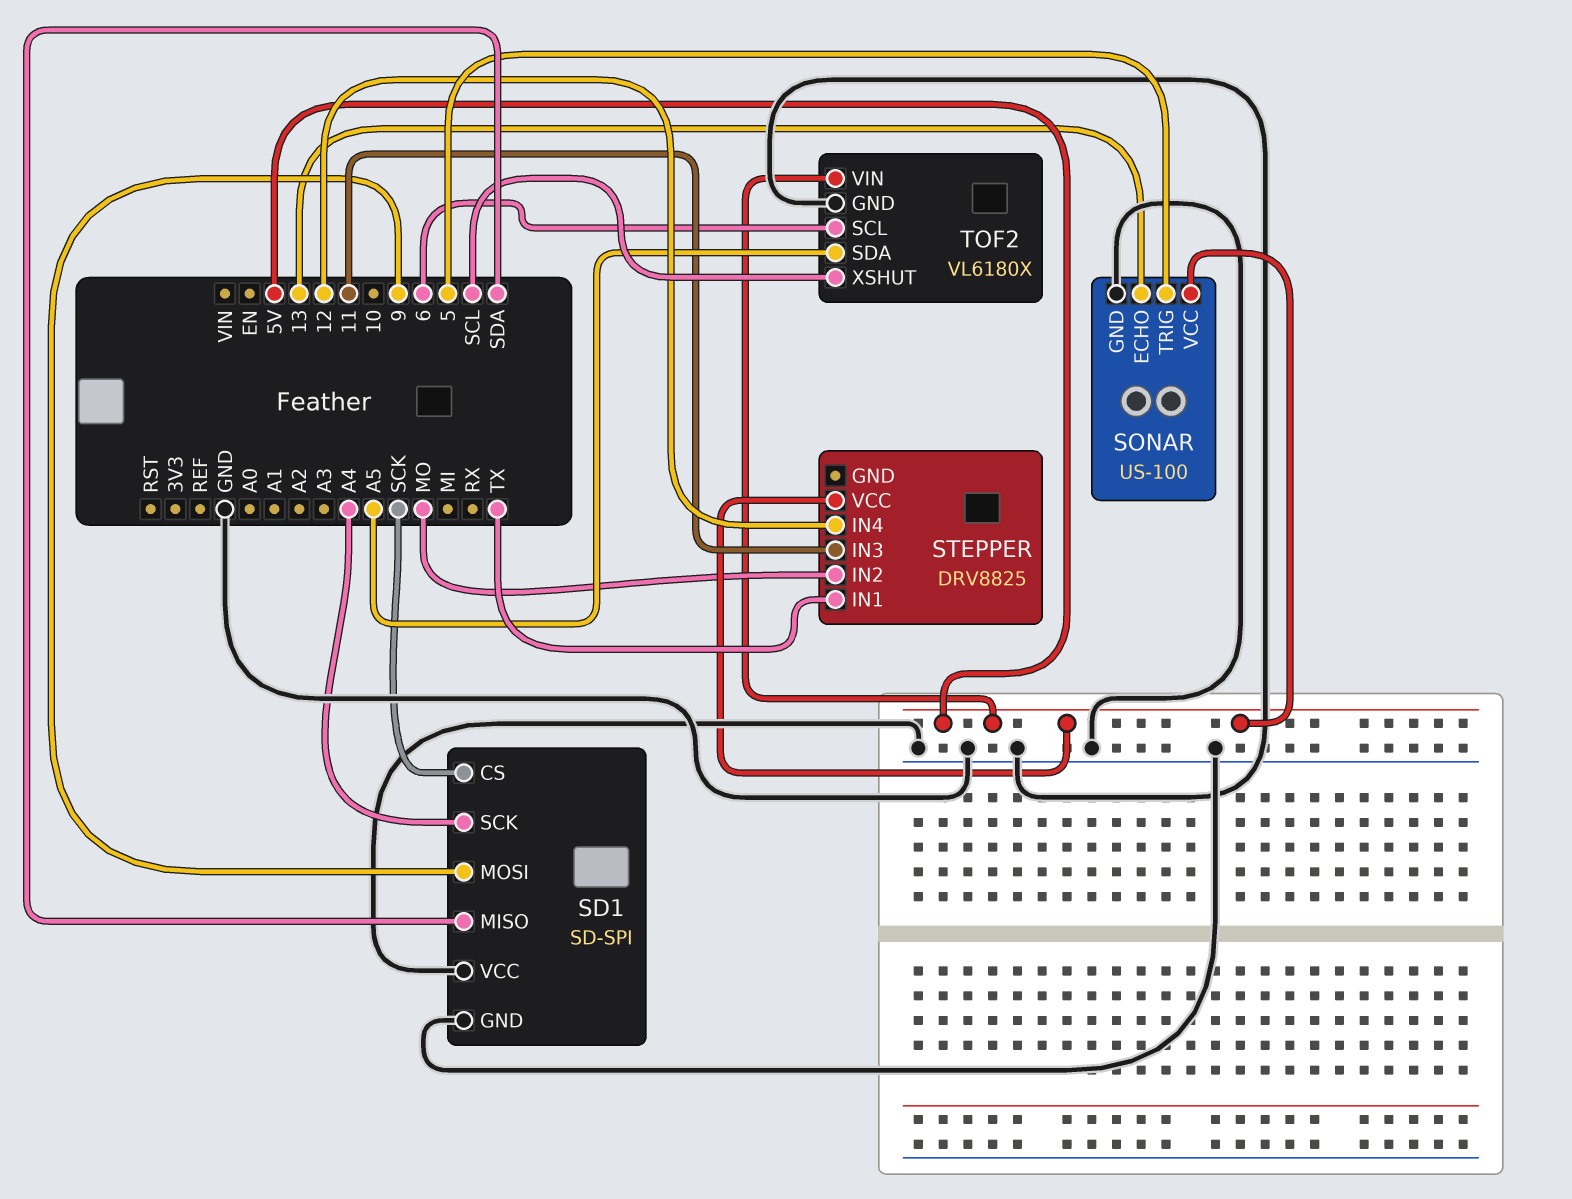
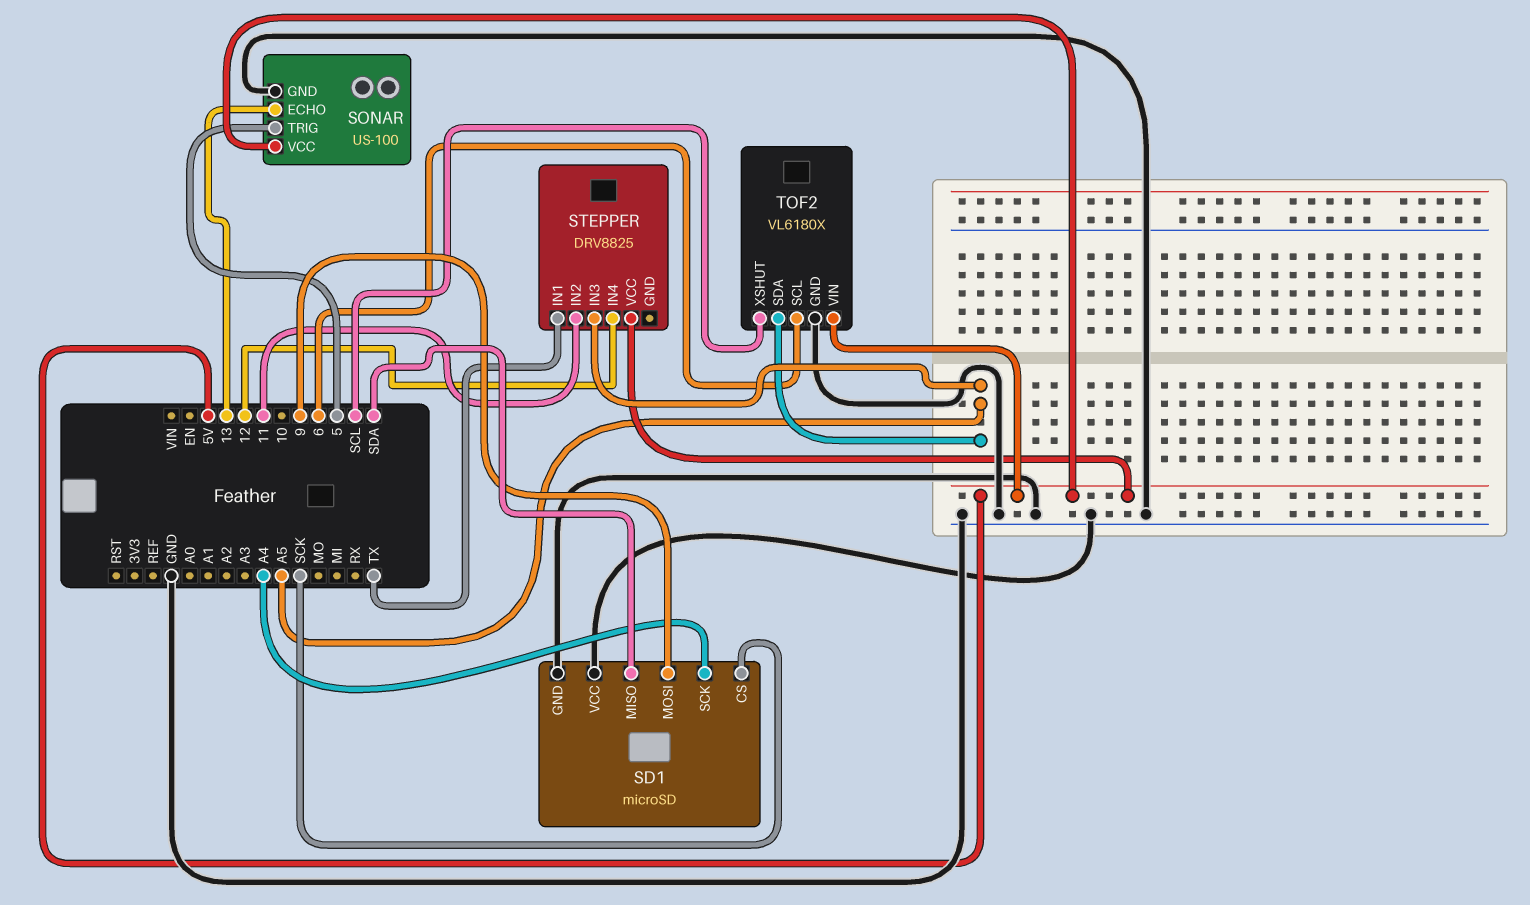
SD1: SD-SPI -> microSD
STEPPER pin IN2: MO -> 11
STEPPER pin IN3: 11 -> A5

